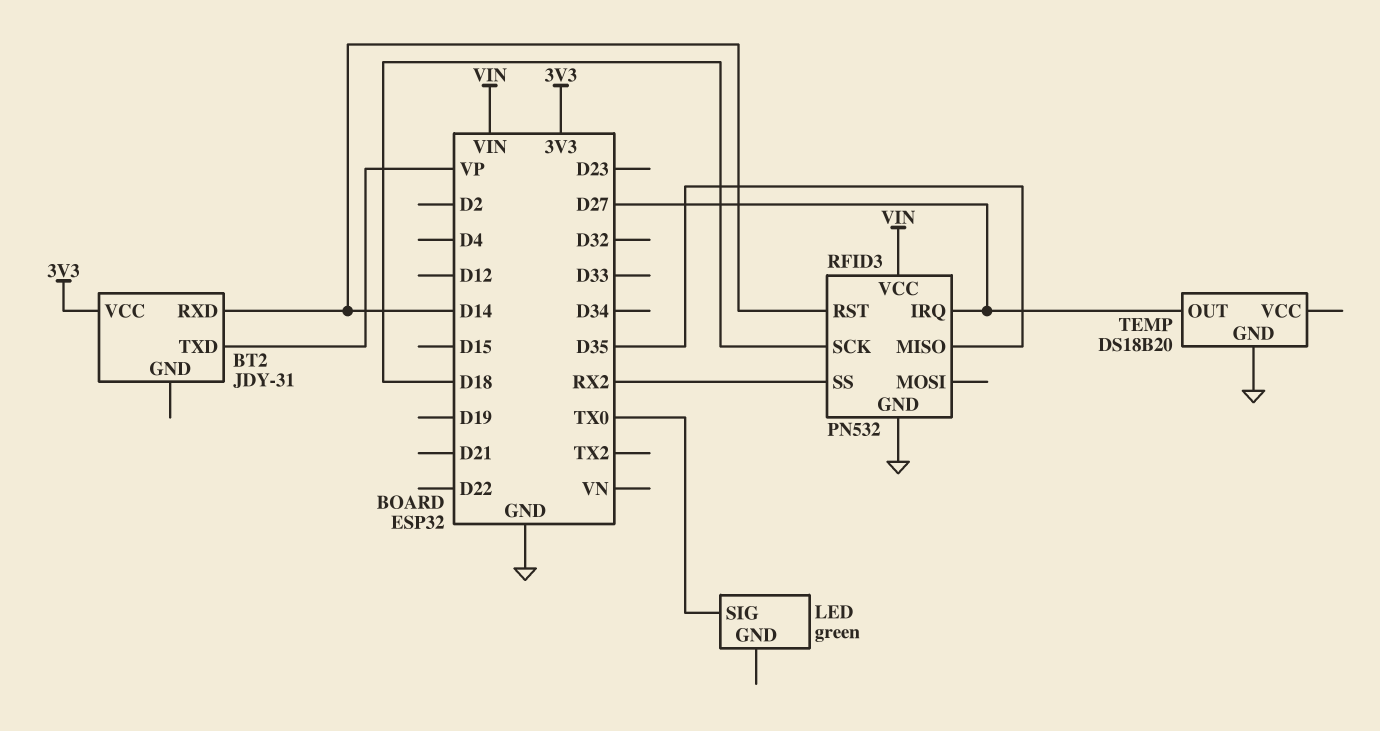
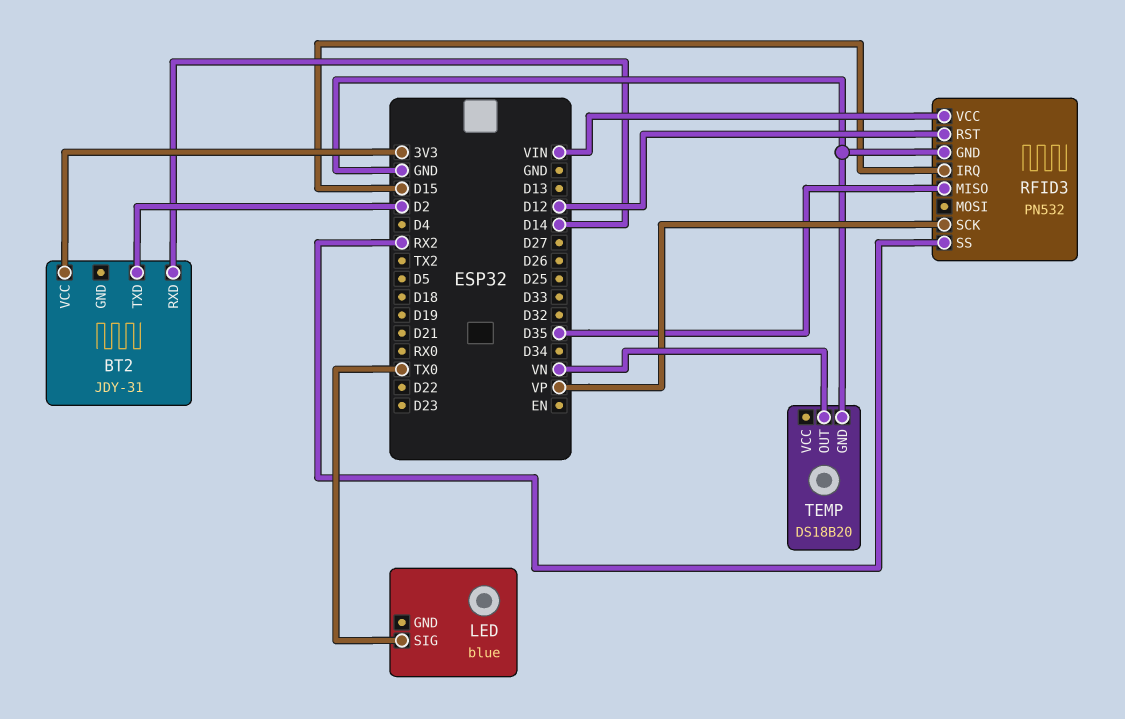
BT2 pin TXD: VP -> D2
LED: green -> blue
RFID3 pin IRQ: D27 -> D15
RFID3 pin RST: D14 -> D12
RFID3 pin SCK: D18 -> VP
TEMP pin OUT: D27 -> VN

